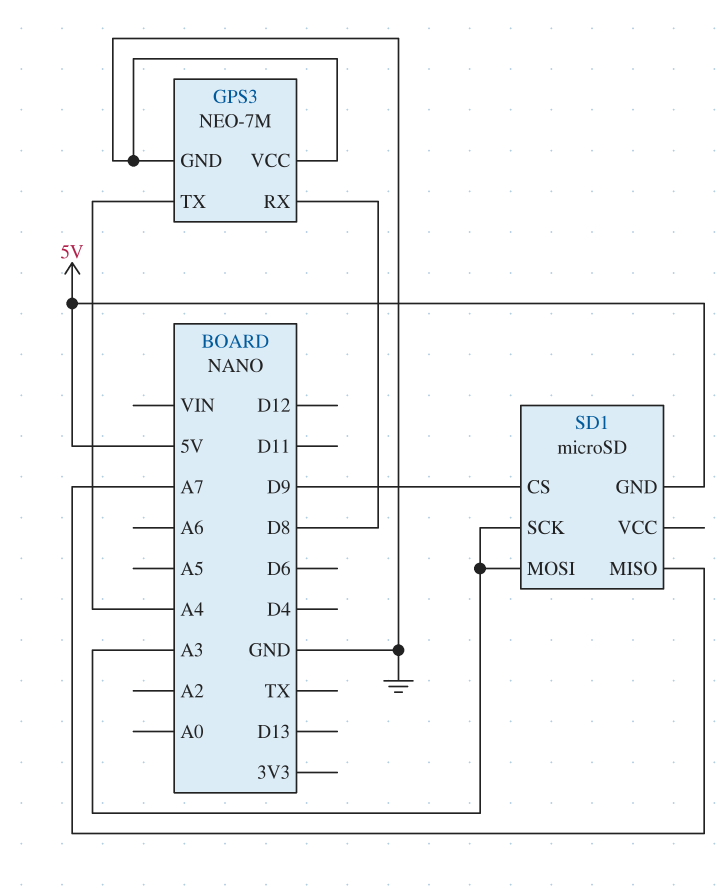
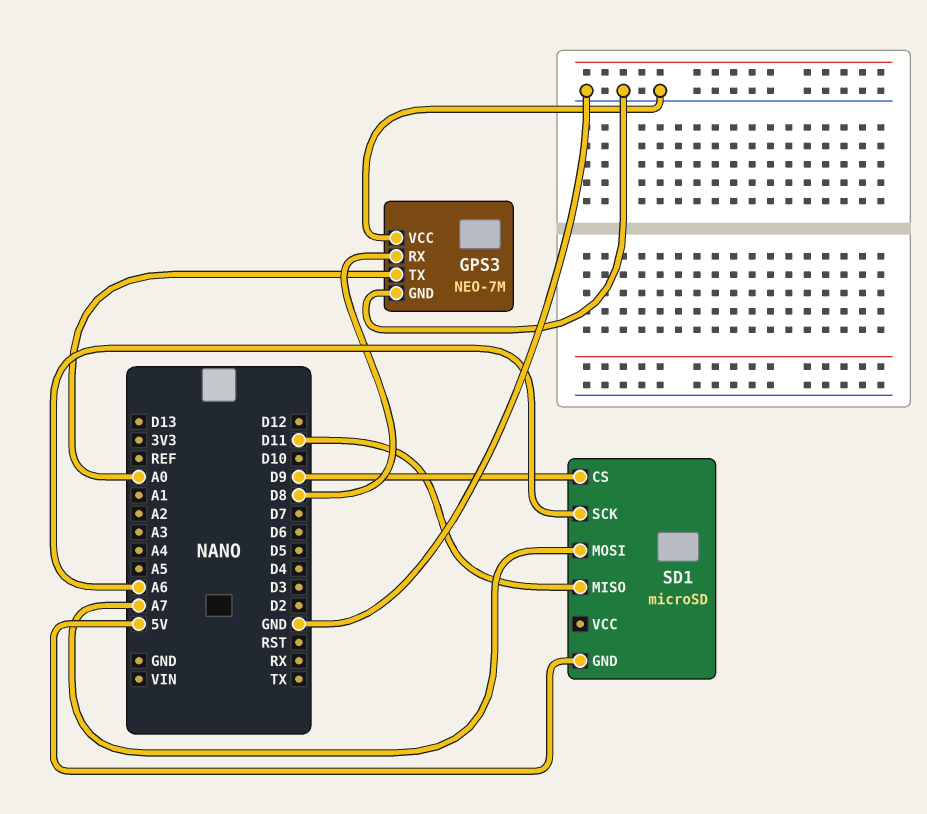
GPS3 pin TX: A4 -> A0
SD1 pin MISO: A7 -> D11
SD1 pin MOSI: A3 -> A7
SD1 pin SCK: A3 -> A6

